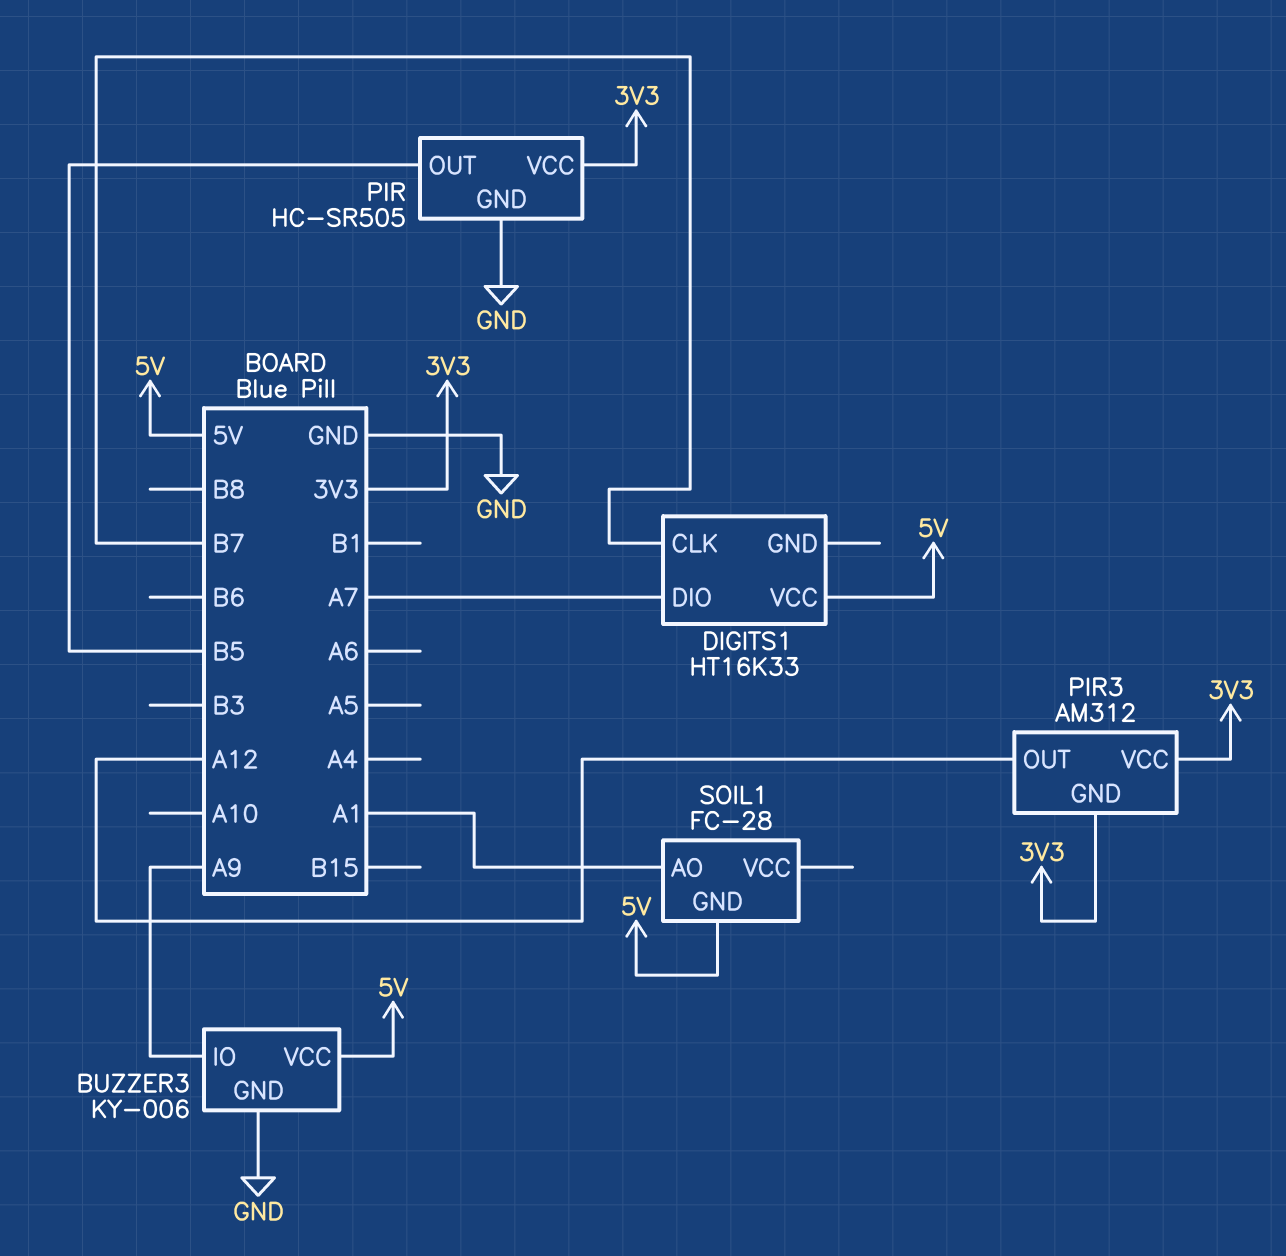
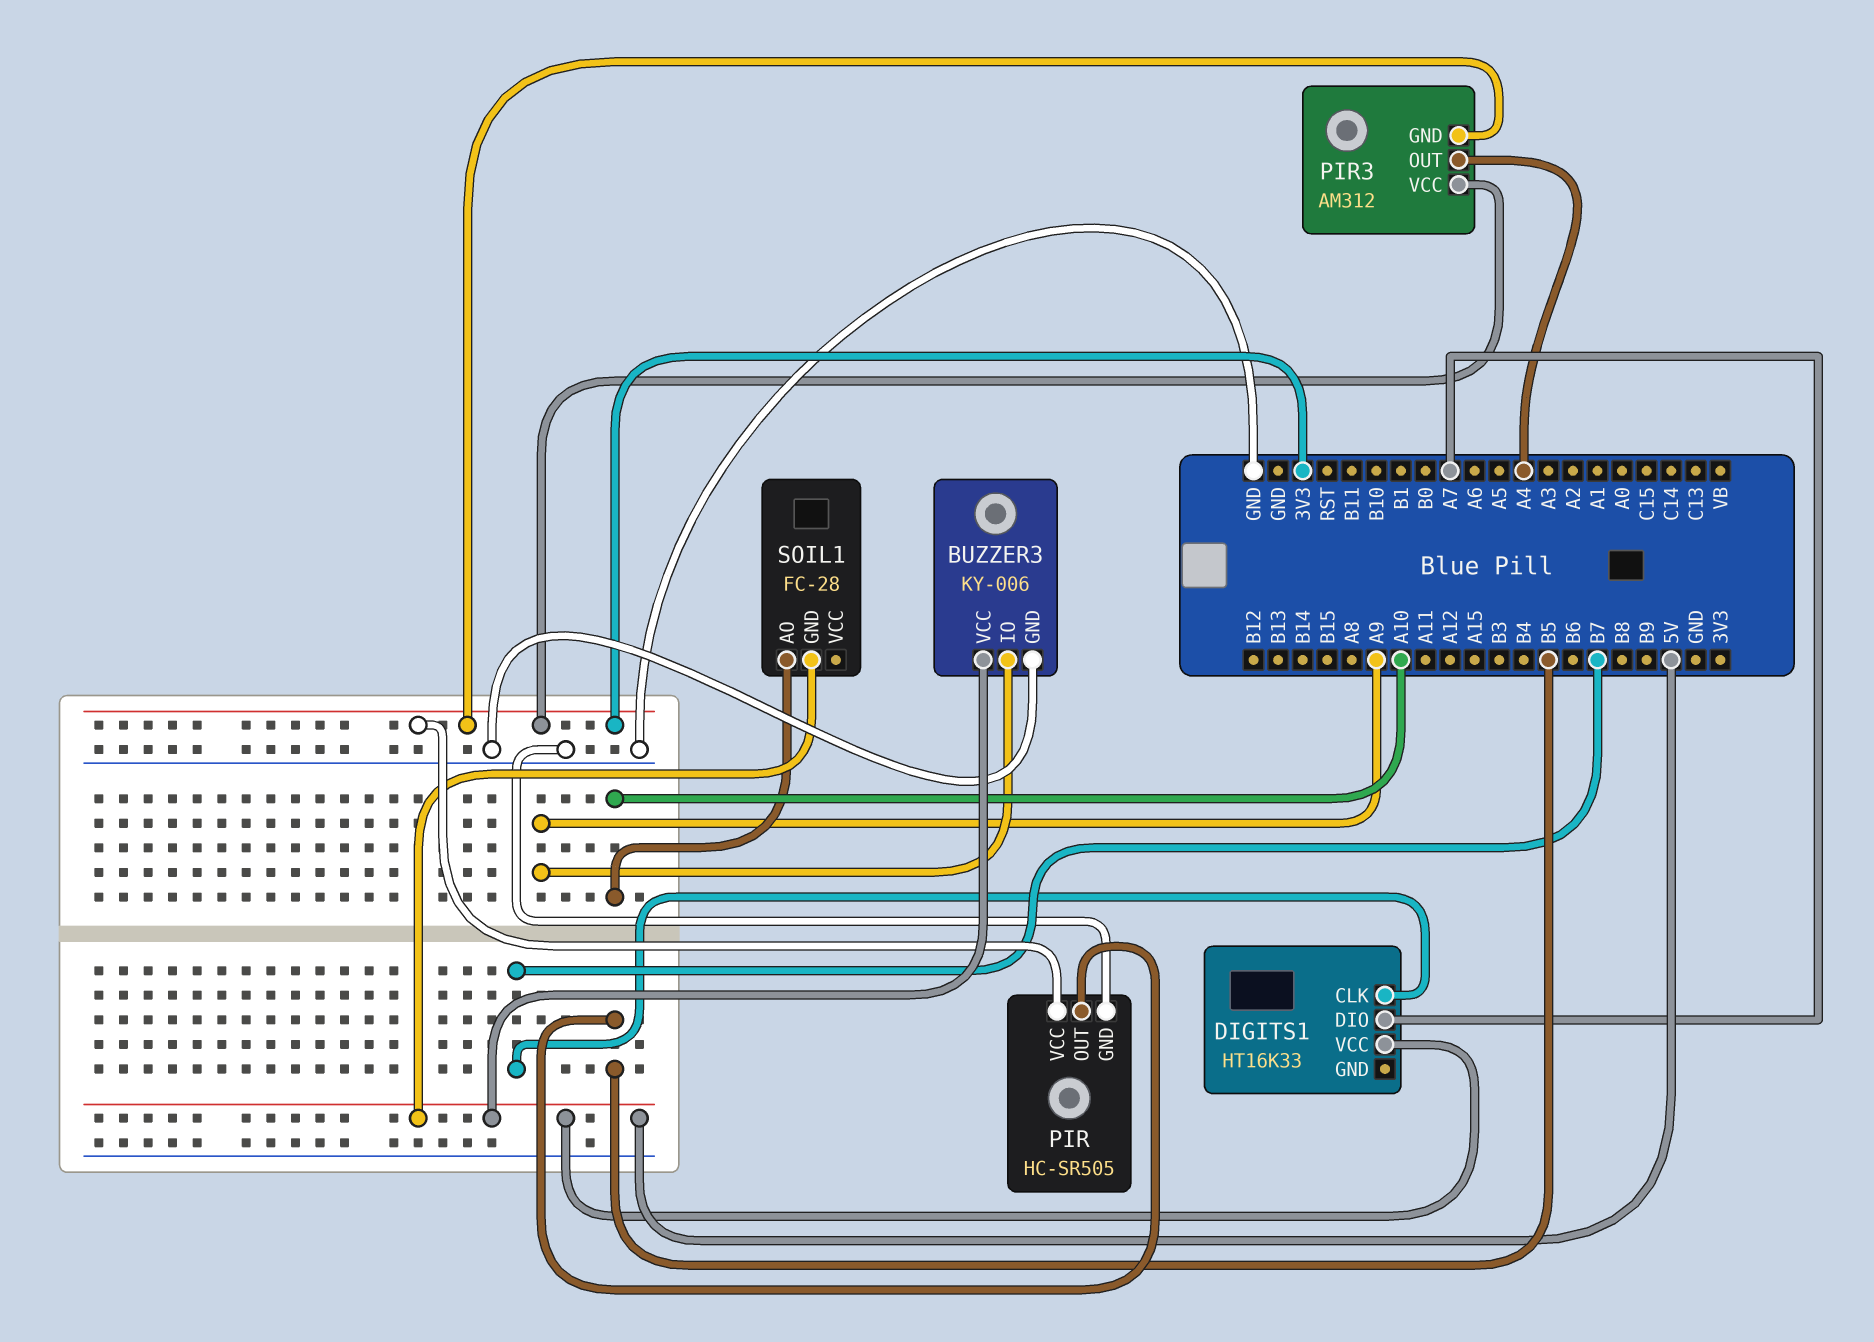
PIR3 pin OUT: A12 -> A4
SOIL1 pin AO: A1 -> A10

